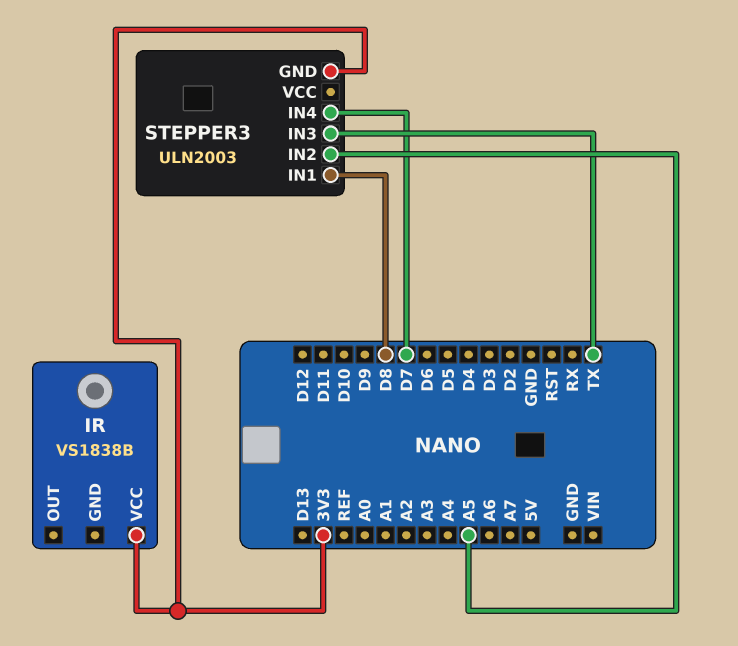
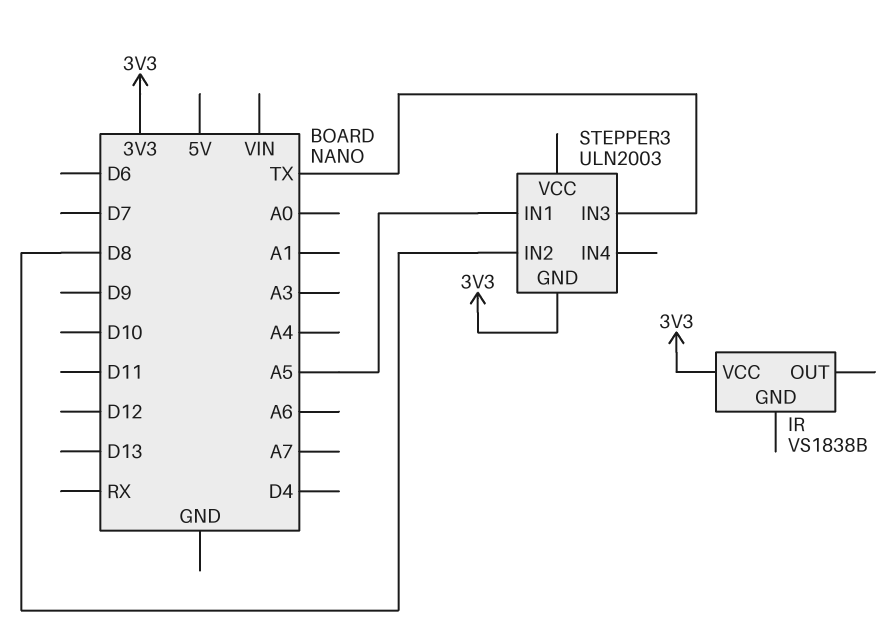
STEPPER3 pin IN1: D8 -> A5
STEPPER3 pin IN2: A5 -> D8
STEPPER3 pin IN4: D7 -> none

